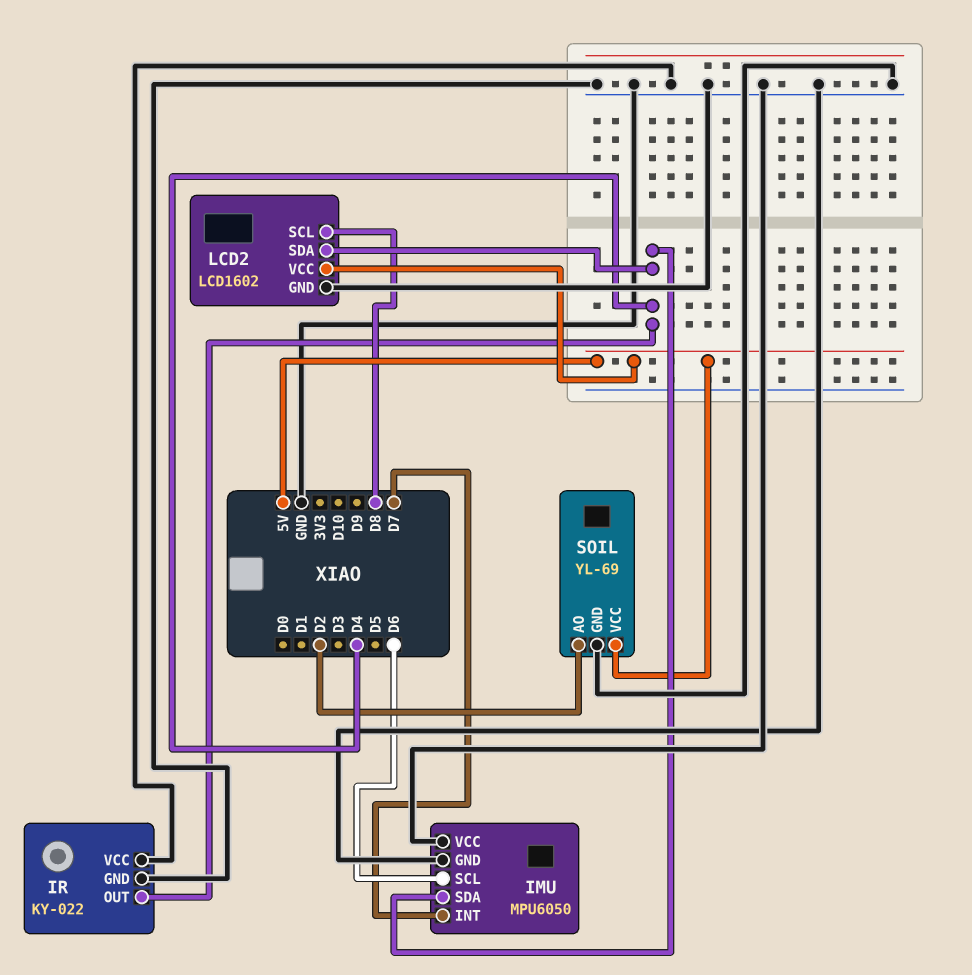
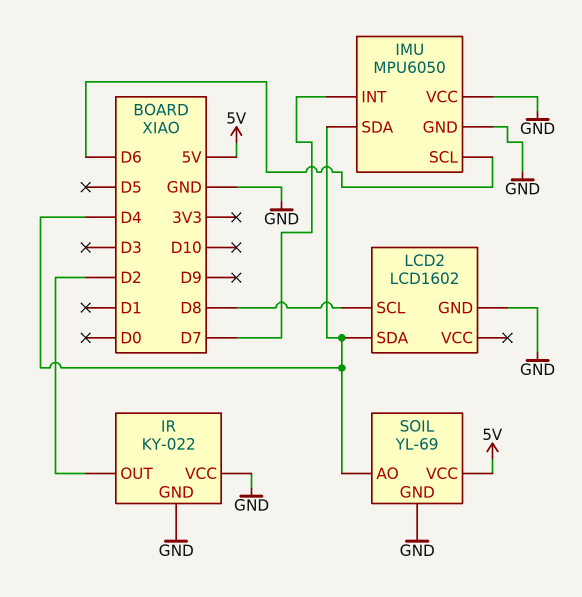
IR pin OUT: D4 -> D2
LCD2 pin VCC: 5V -> none
SOIL pin AO: D2 -> D4

